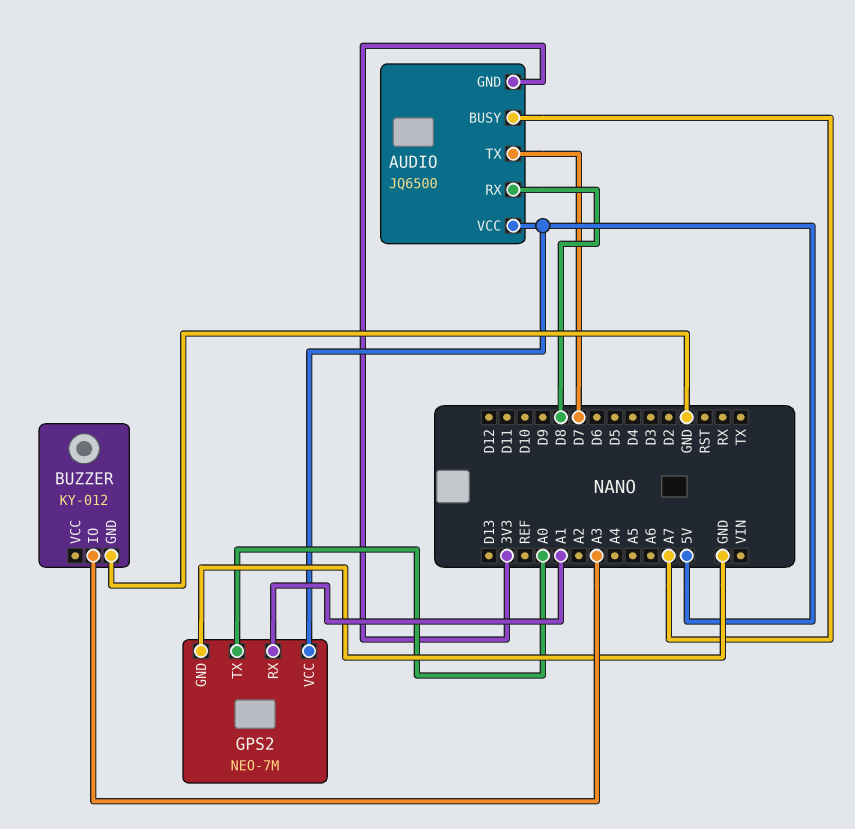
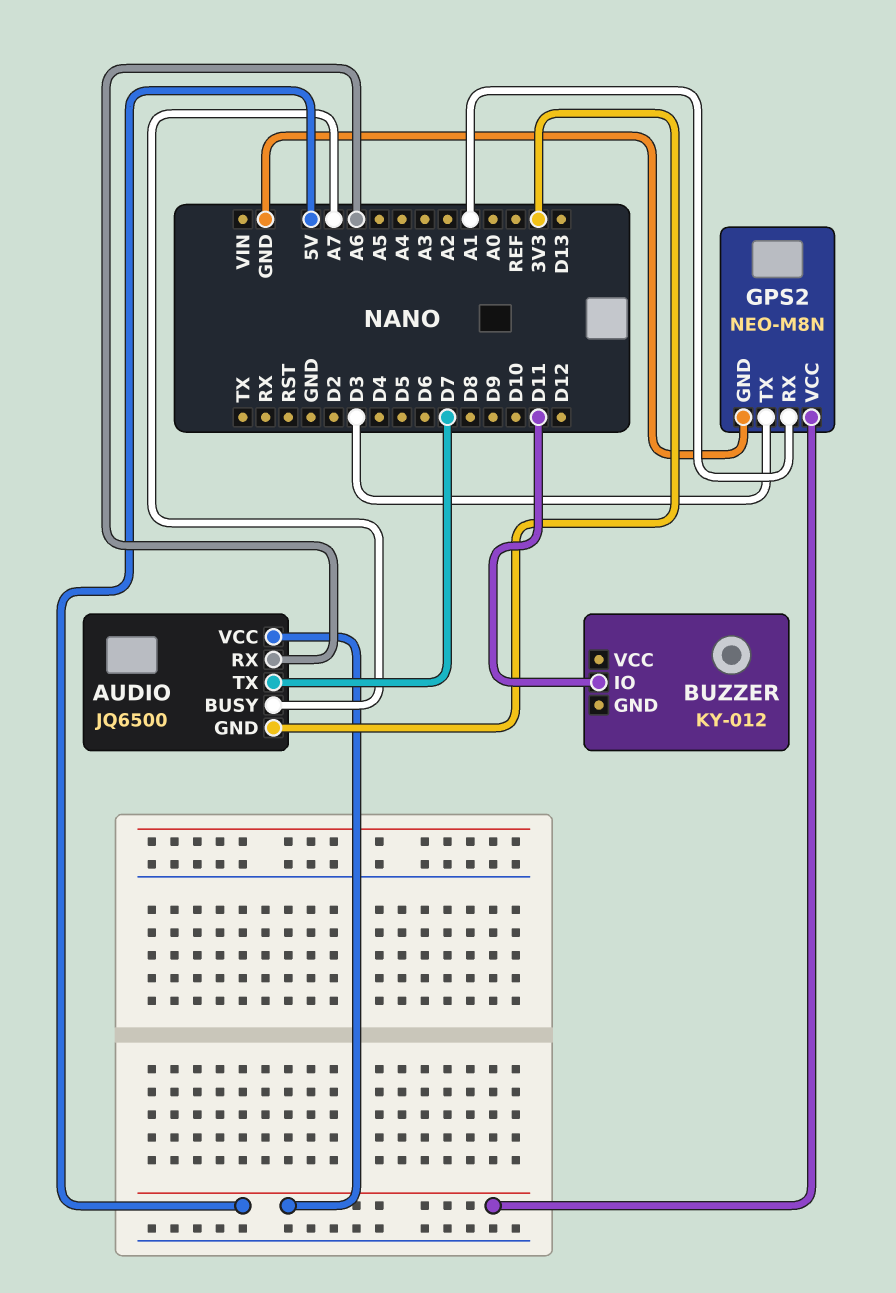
AUDIO pin RX: D8 -> A6
BUZZER pin GND: GND -> none
BUZZER pin IO: A3 -> D11
GPS2: NEO-7M -> NEO-M8N
GPS2 pin TX: A0 -> D3

